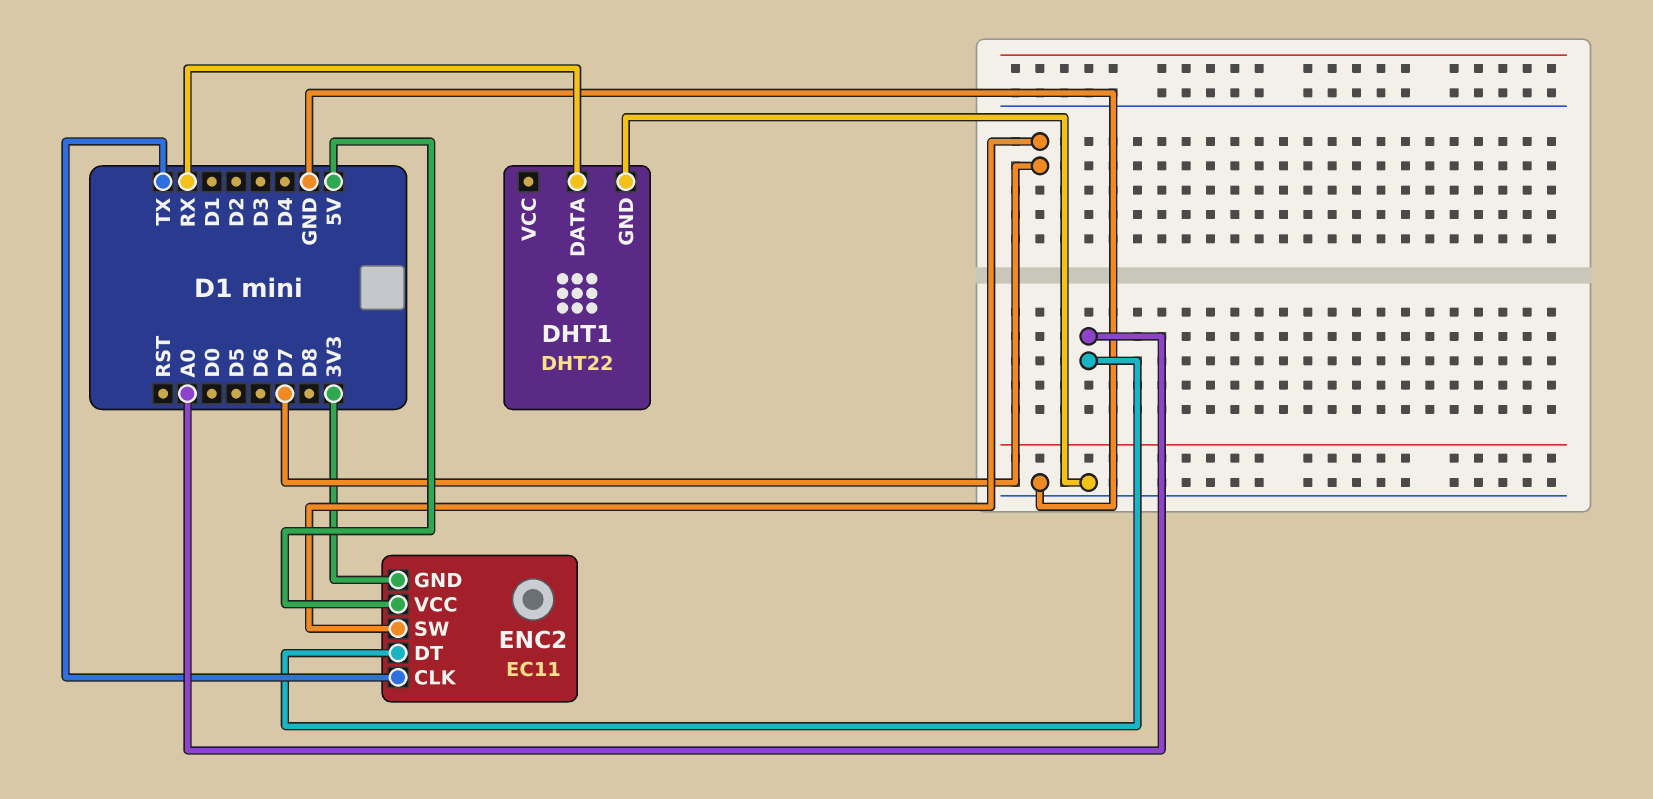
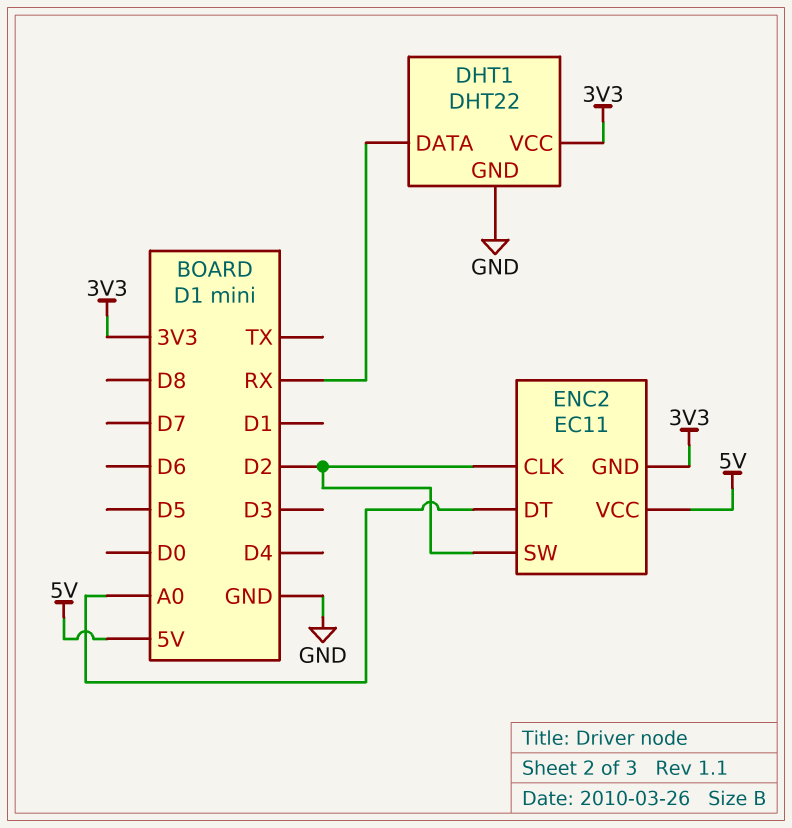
DHT1 pin VCC: none -> 3V3
ENC2 pin CLK: TX -> D2
ENC2 pin SW: D7 -> D2

